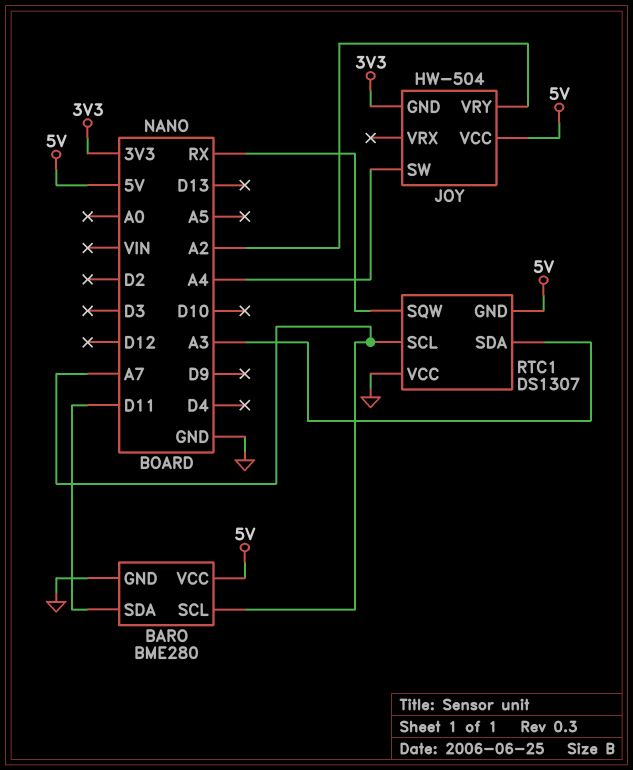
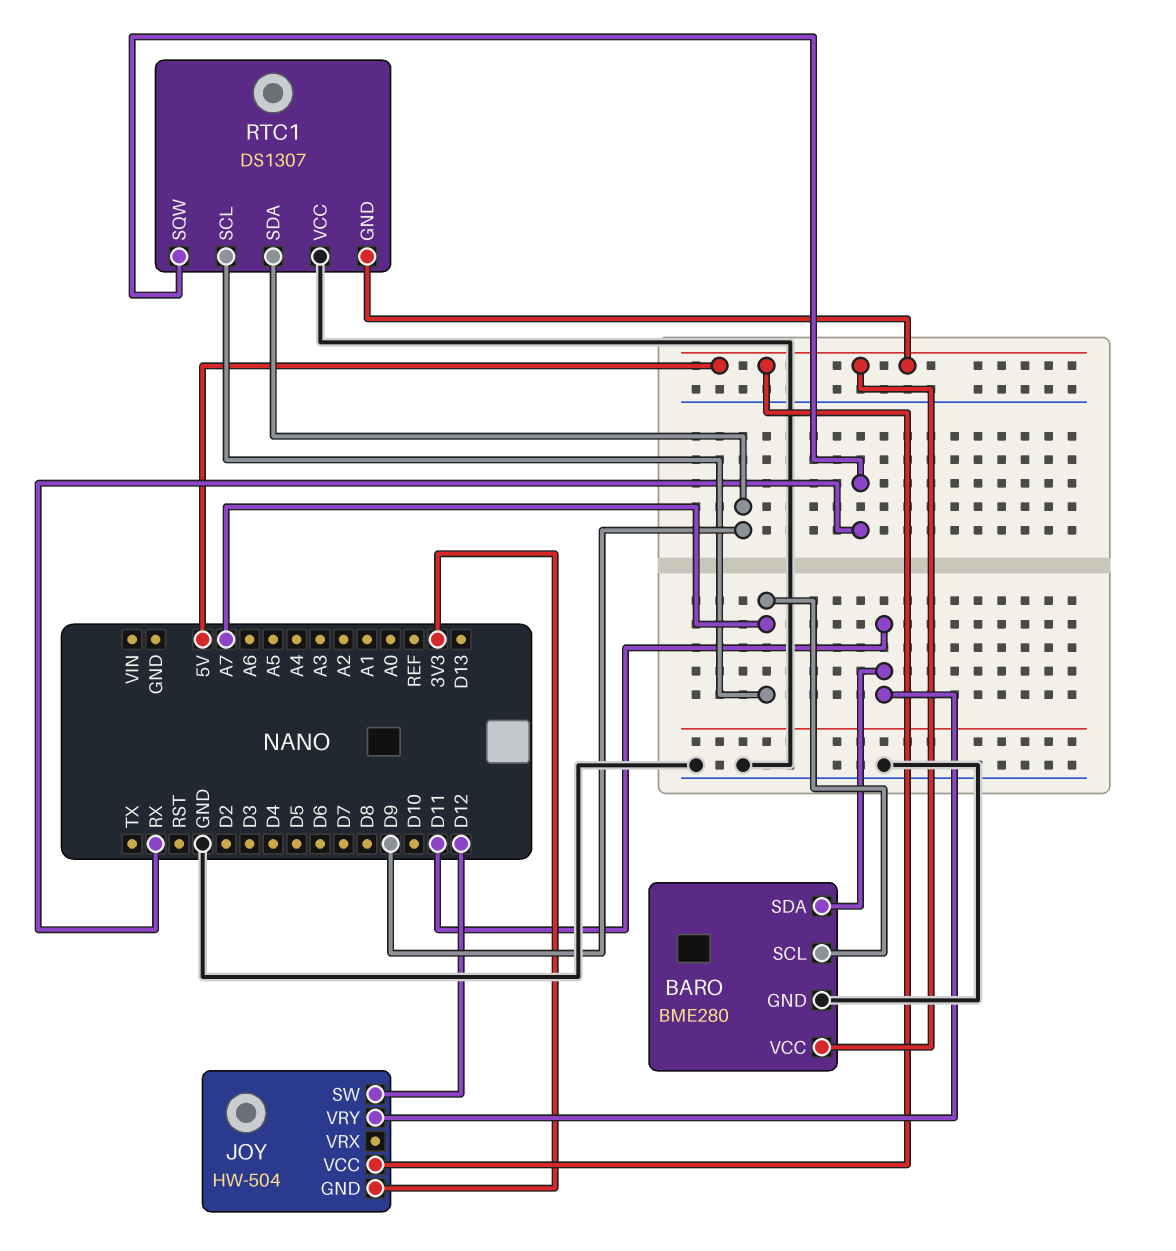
JOY pin SW: A4 -> D12
JOY pin VRY: A2 -> D11
RTC1 pin SDA: A3 -> D9

